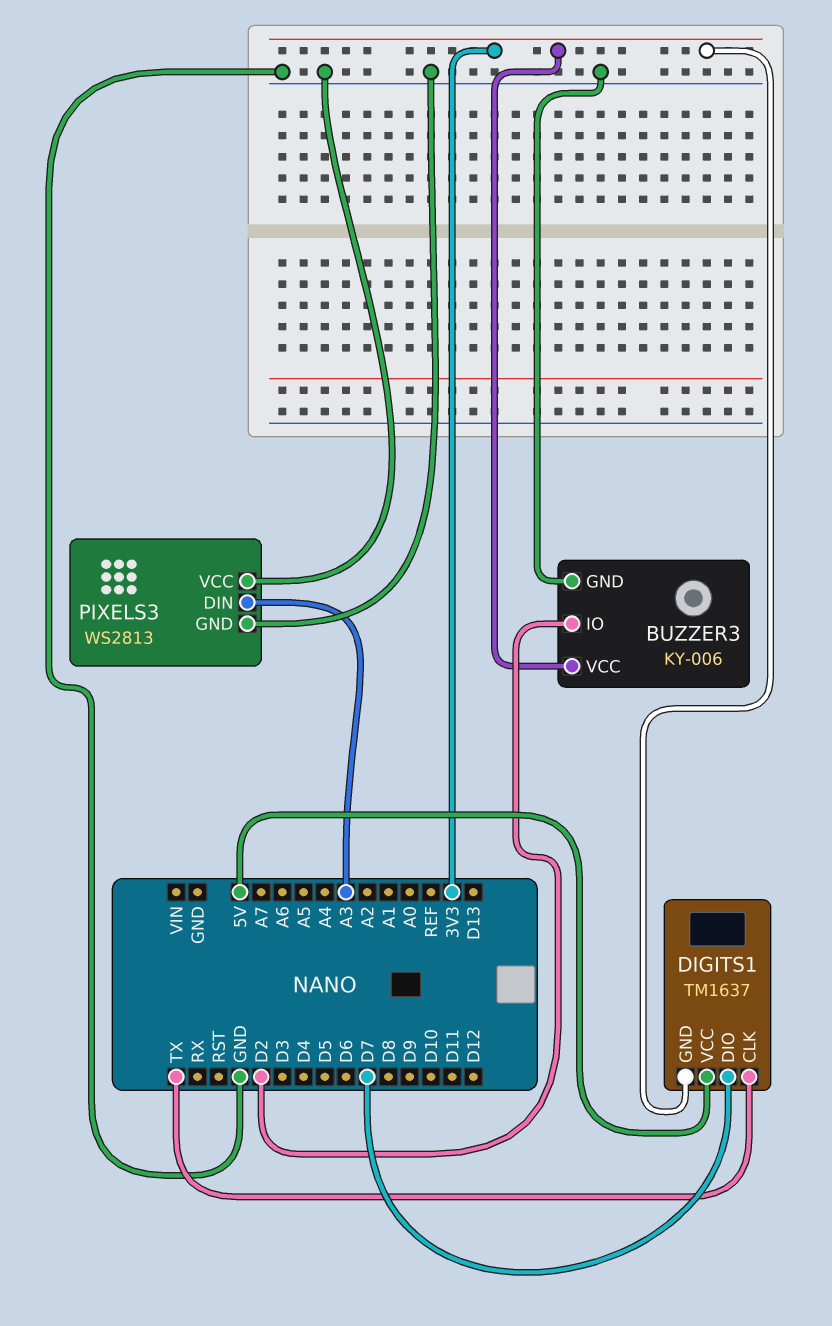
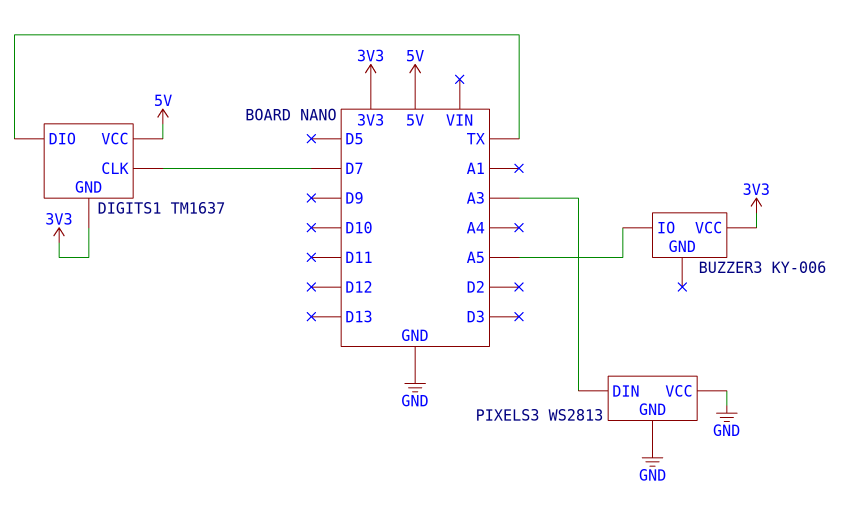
BUZZER3 pin GND: GND -> none
BUZZER3 pin IO: D2 -> A5
DIGITS1 pin CLK: TX -> D7
DIGITS1 pin DIO: D7 -> TX

